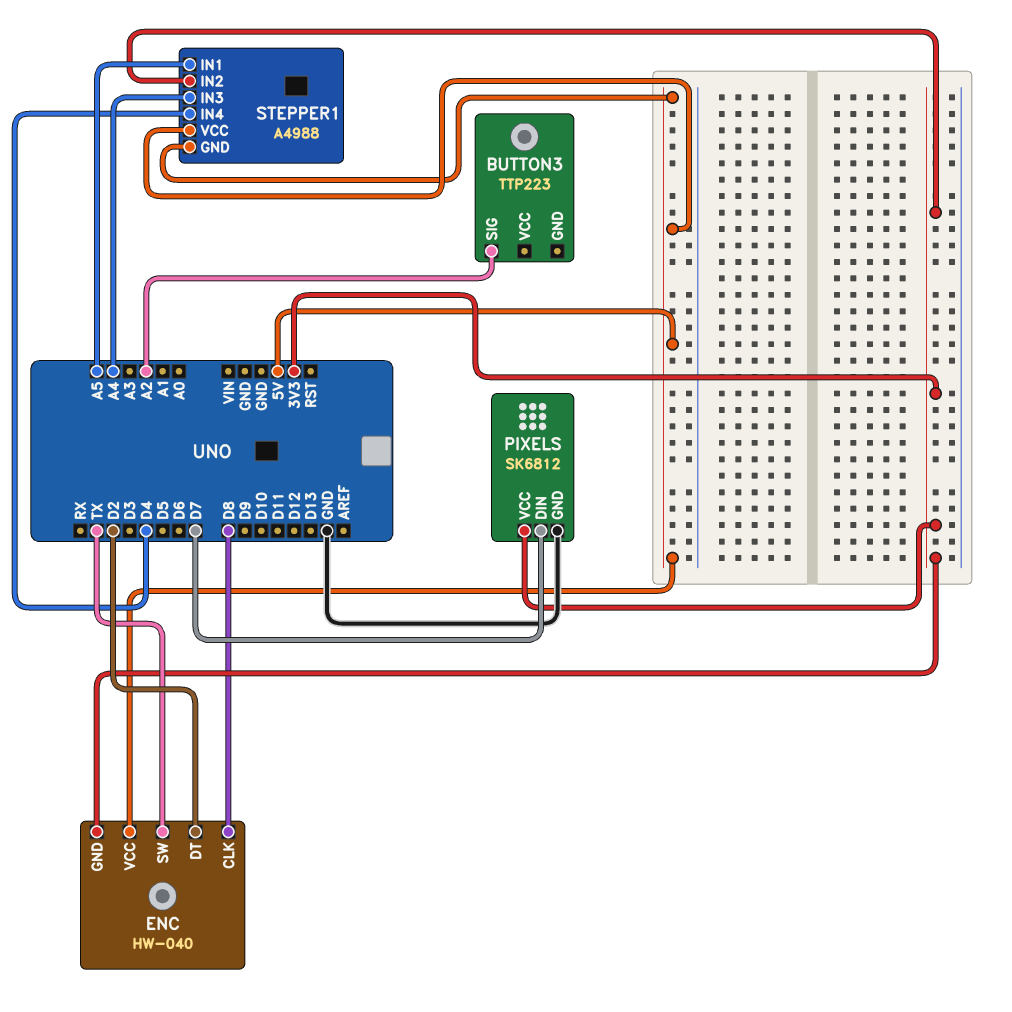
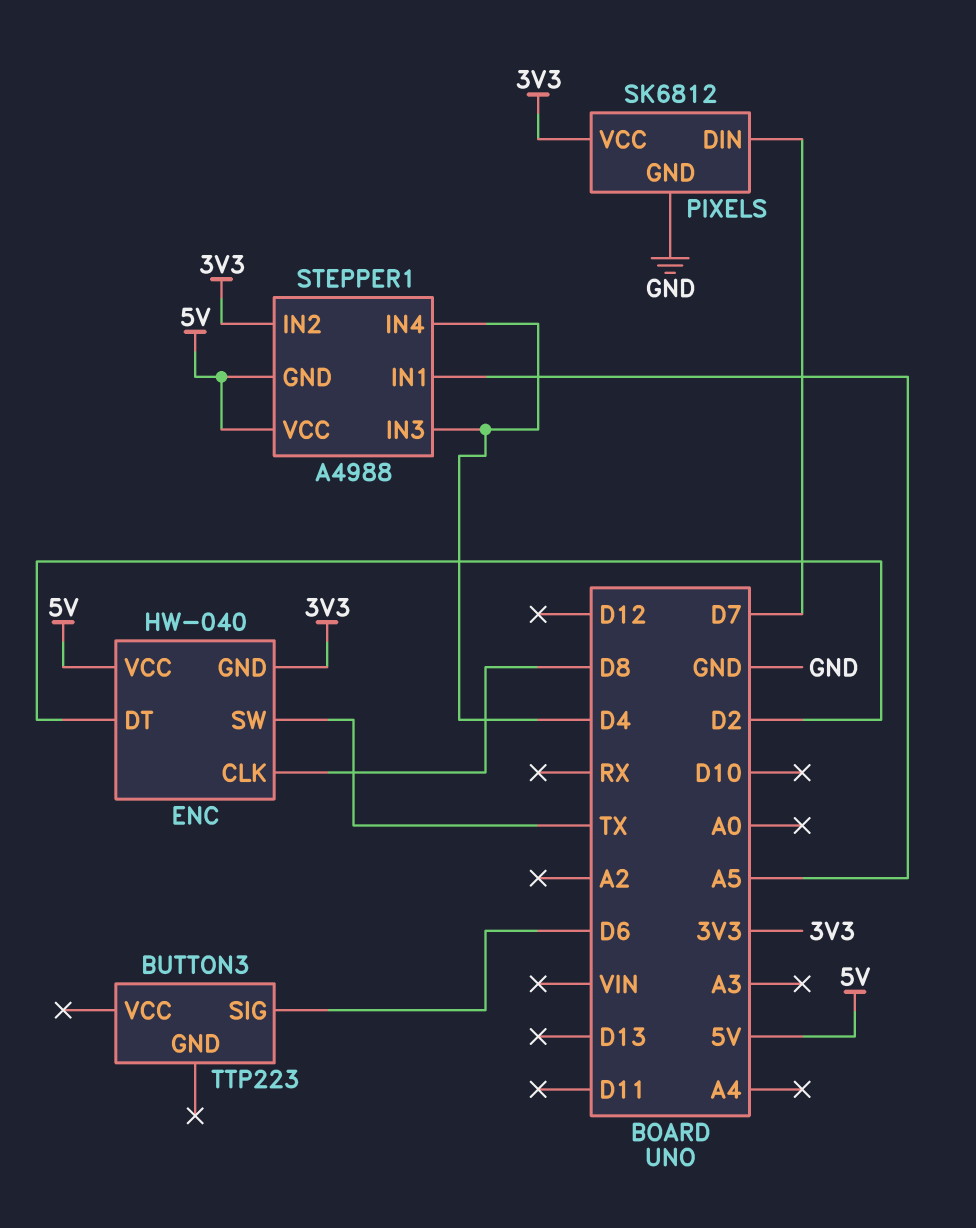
BUTTON3 pin SIG: A2 -> D6
STEPPER1 pin IN3: A4 -> D4

